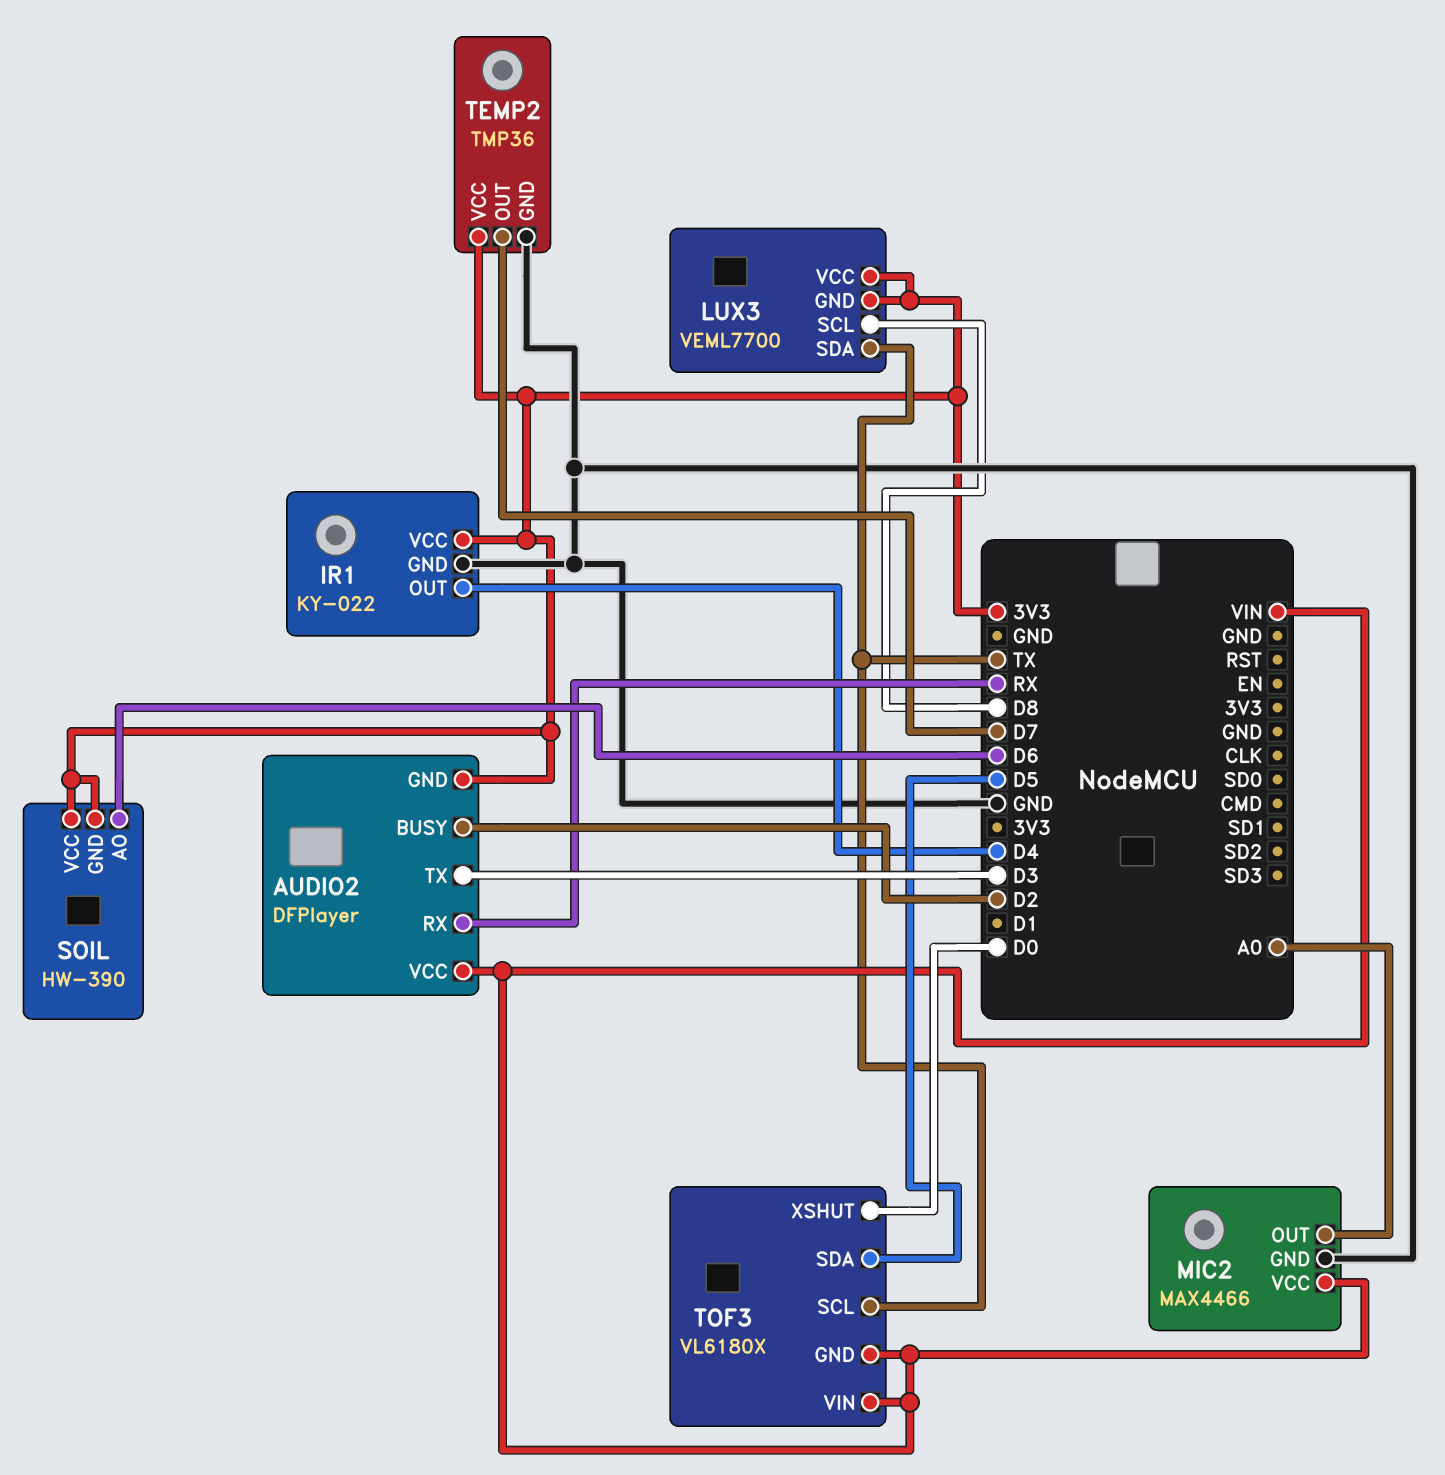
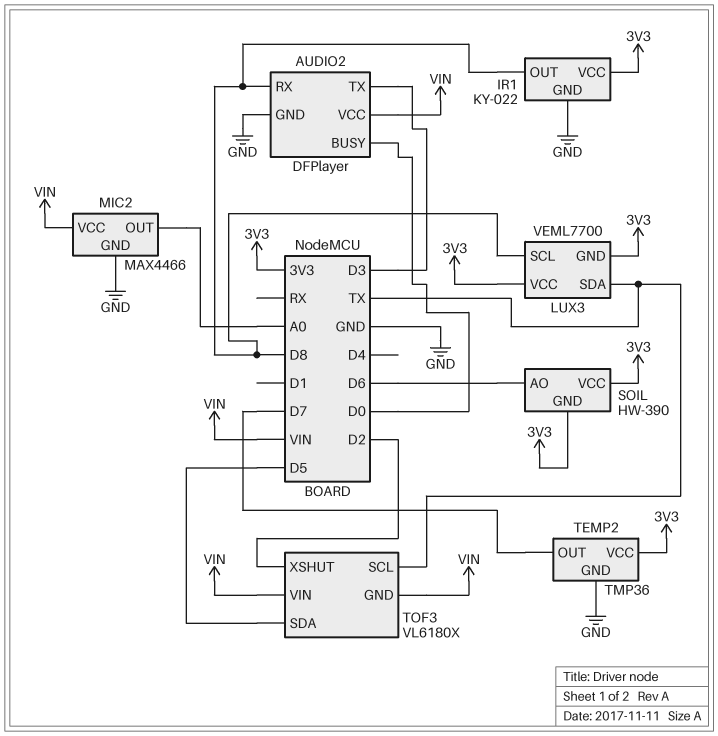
AUDIO2 pin BUSY: D2 -> D0
AUDIO2 pin GND: 3V3 -> GND
AUDIO2 pin RX: RX -> D8
IR1 pin OUT: D4 -> D8
TOF3 pin XSHUT: D0 -> D2

